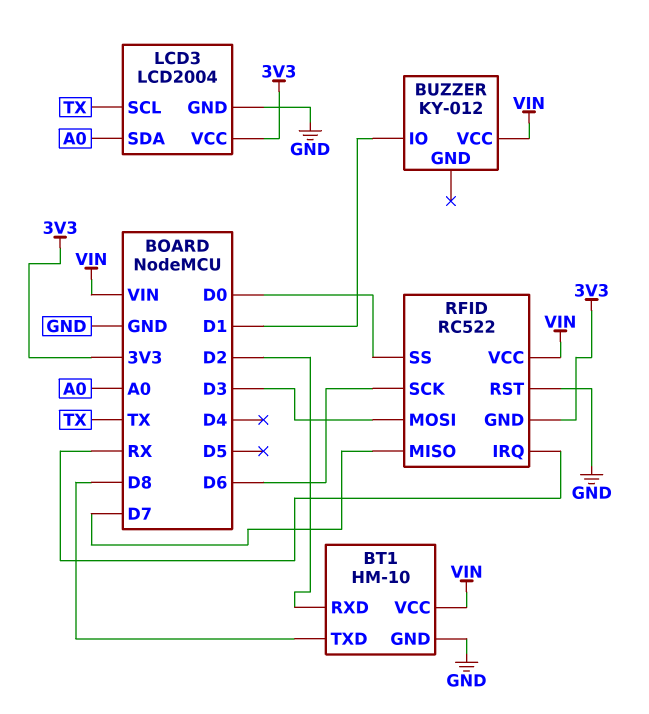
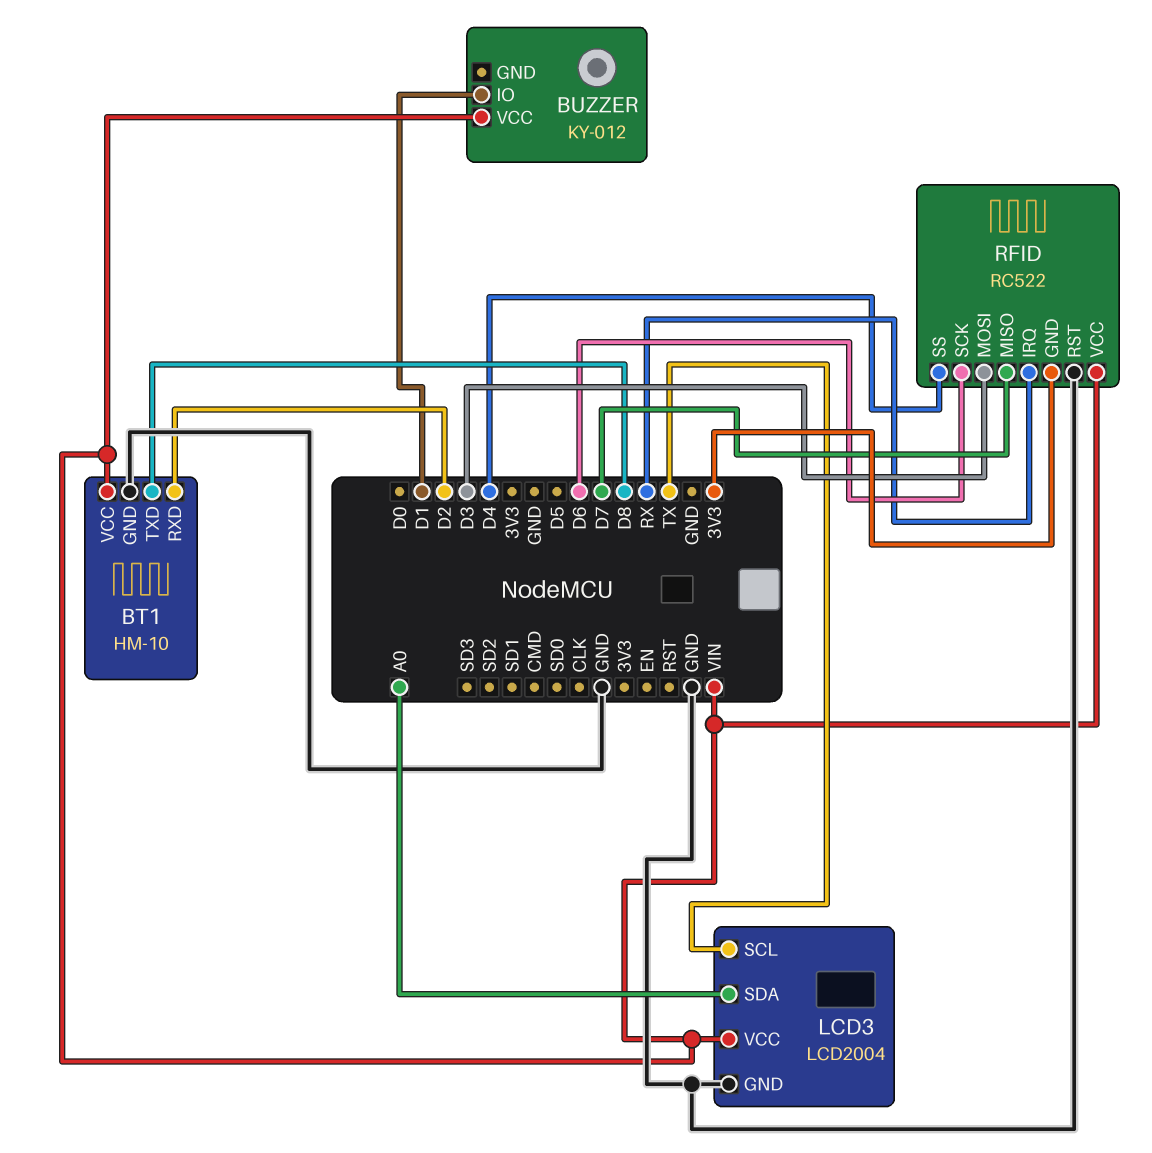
LCD3 pin VCC: 3V3 -> VIN
RFID pin SS: D0 -> D4

